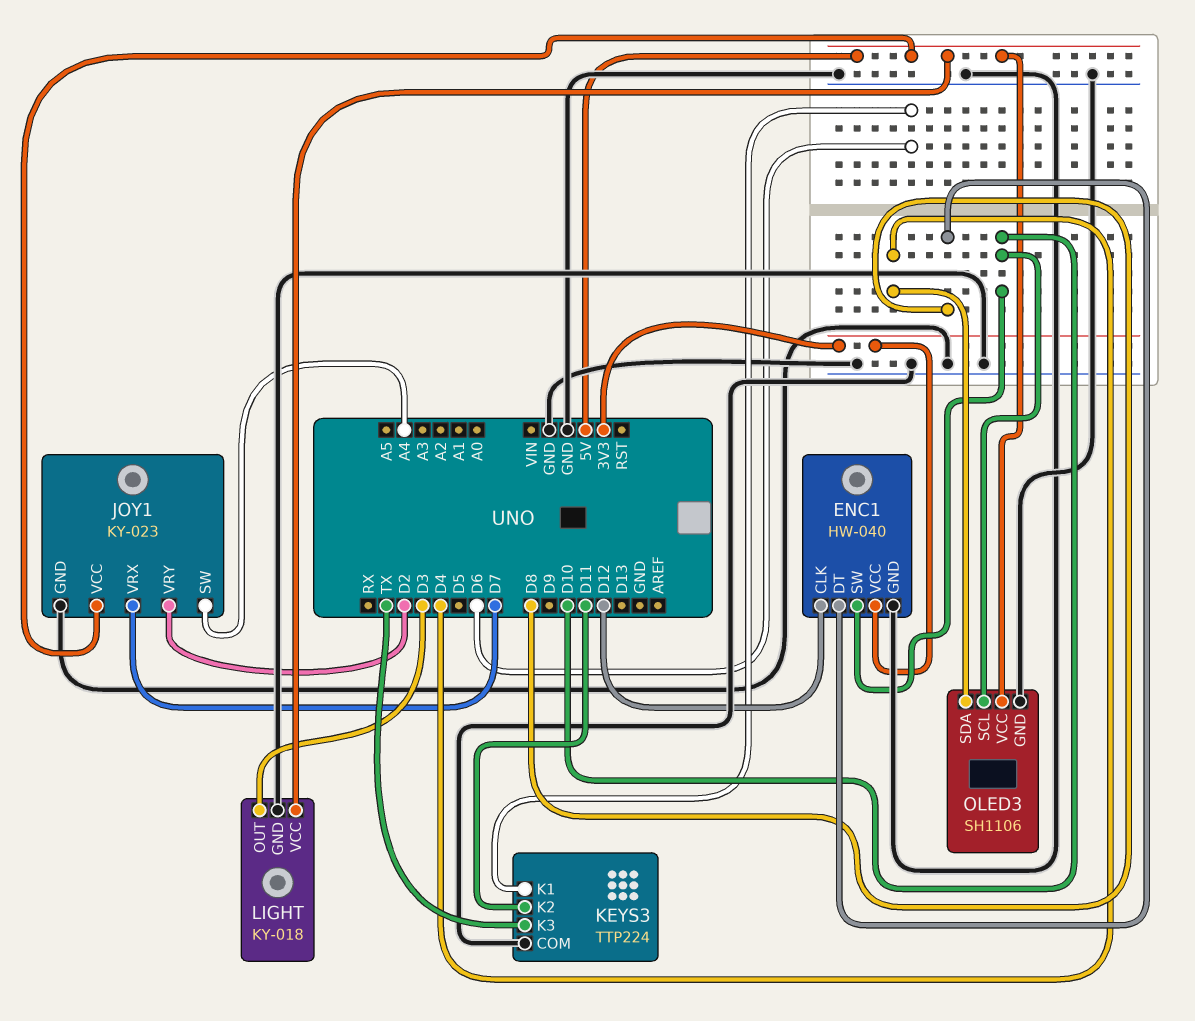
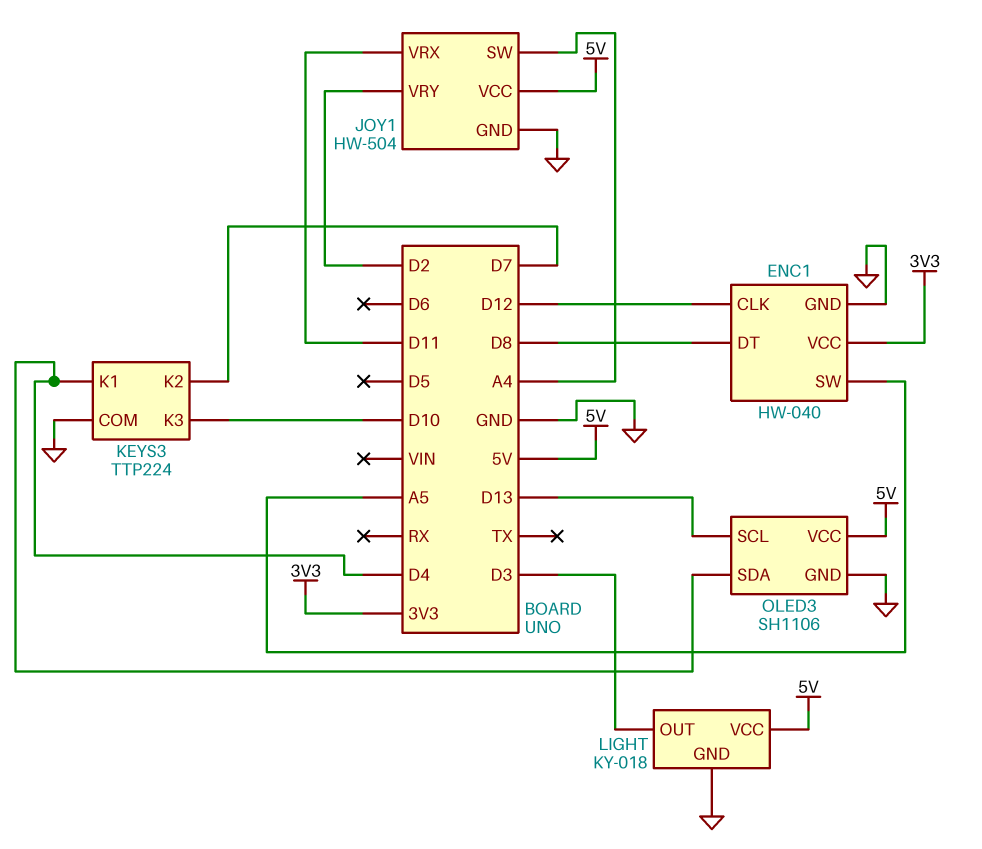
ENC1 pin SW: D10 -> A5
JOY1: KY-023 -> HW-504
JOY1 pin VRX: D7 -> D11
KEYS3 pin K1: D6 -> D4
KEYS3 pin K2: D11 -> D7
KEYS3 pin K3: TX -> D10
OLED3 pin SCL: D10 -> D13

